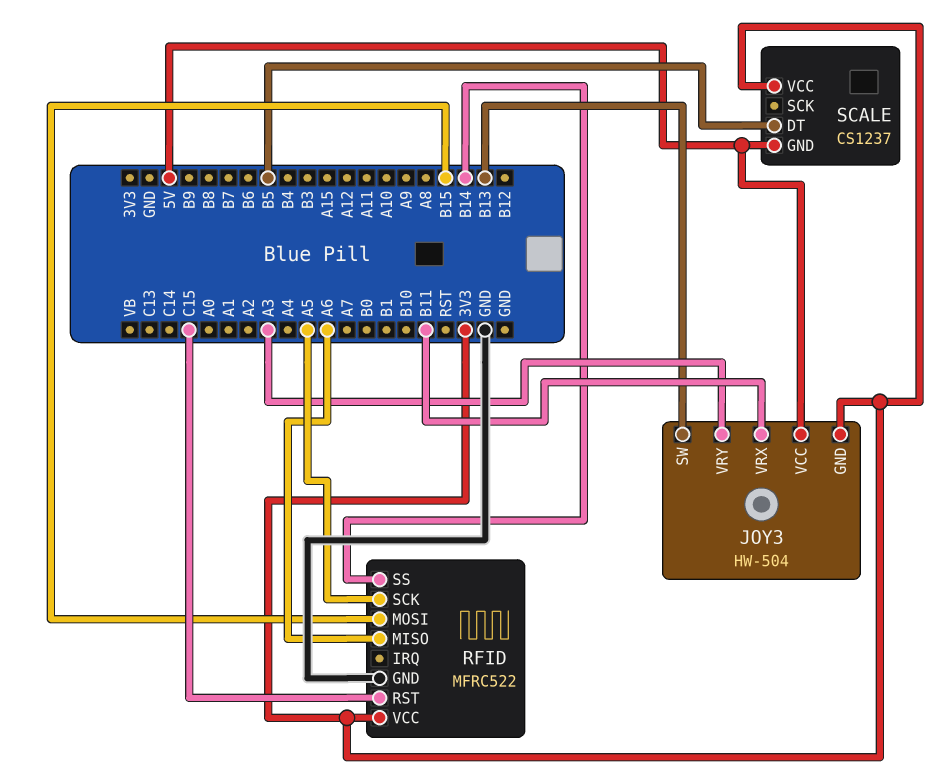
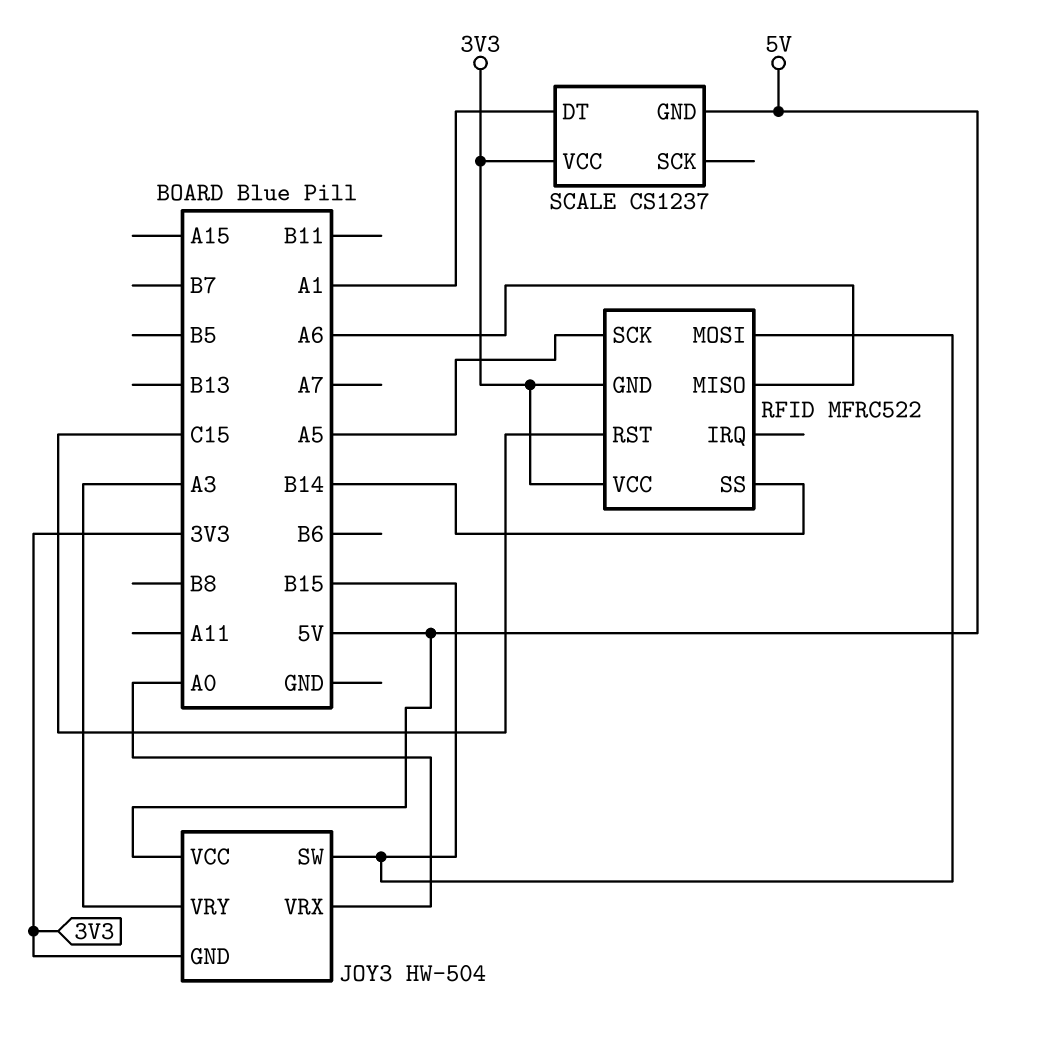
JOY3 pin SW: B13 -> B15
JOY3 pin VRX: B11 -> A0
RFID pin GND: GND -> 3V3
SCALE pin DT: B5 -> A1

